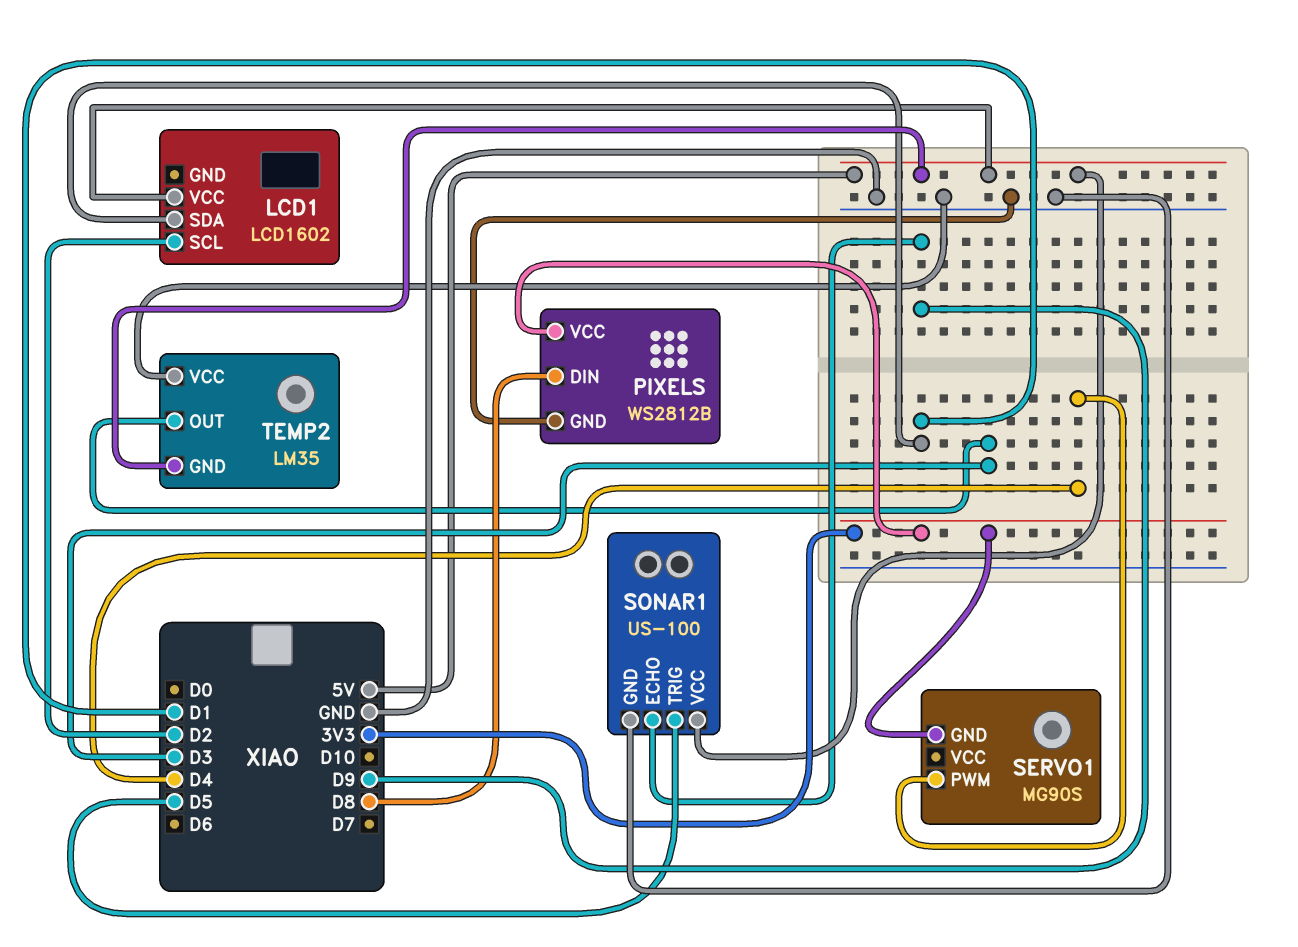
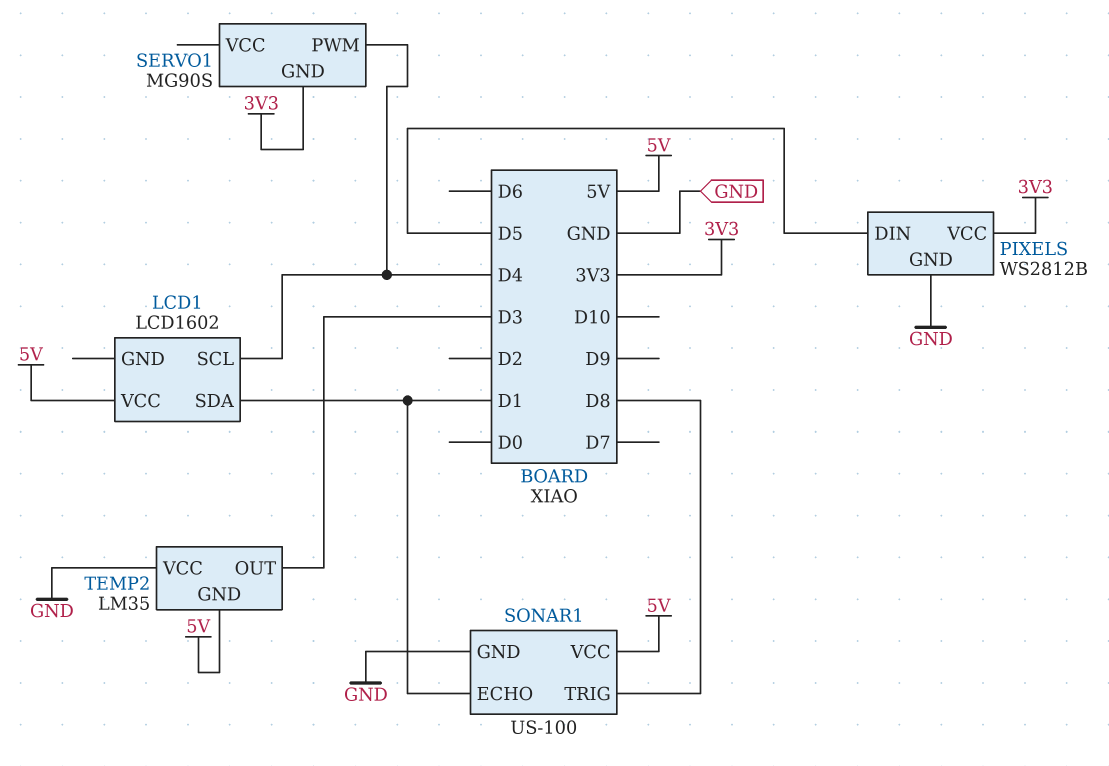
LCD1 pin SCL: D2 -> D4
PIXELS pin DIN: D8 -> D5
SONAR1 pin ECHO: D9 -> D1
SONAR1 pin TRIG: D5 -> D8

